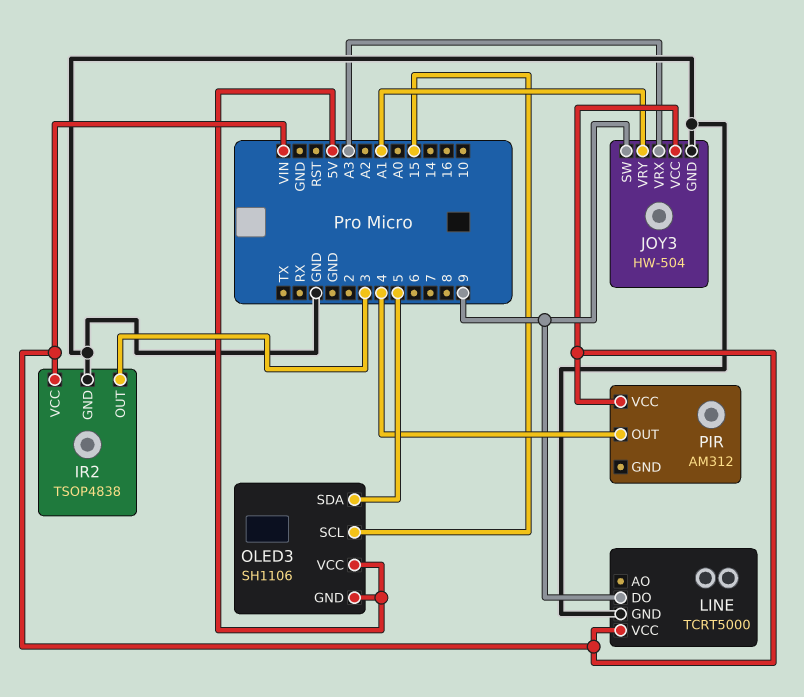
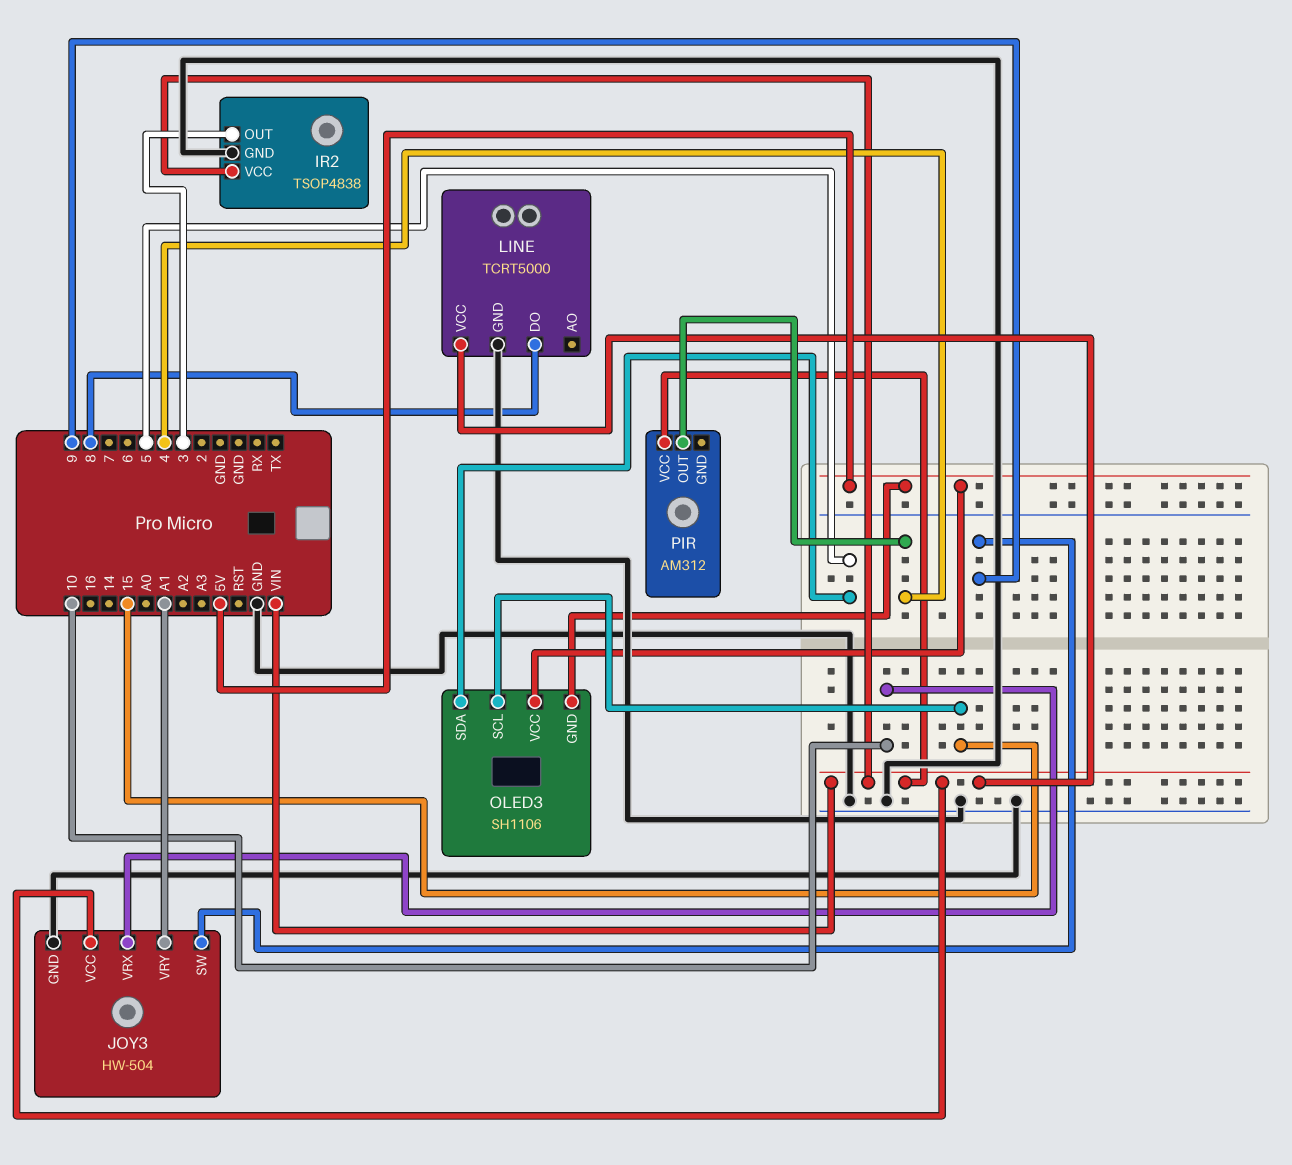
JOY3 pin VRX: A3 -> 10
LINE pin DO: 9 -> 8

